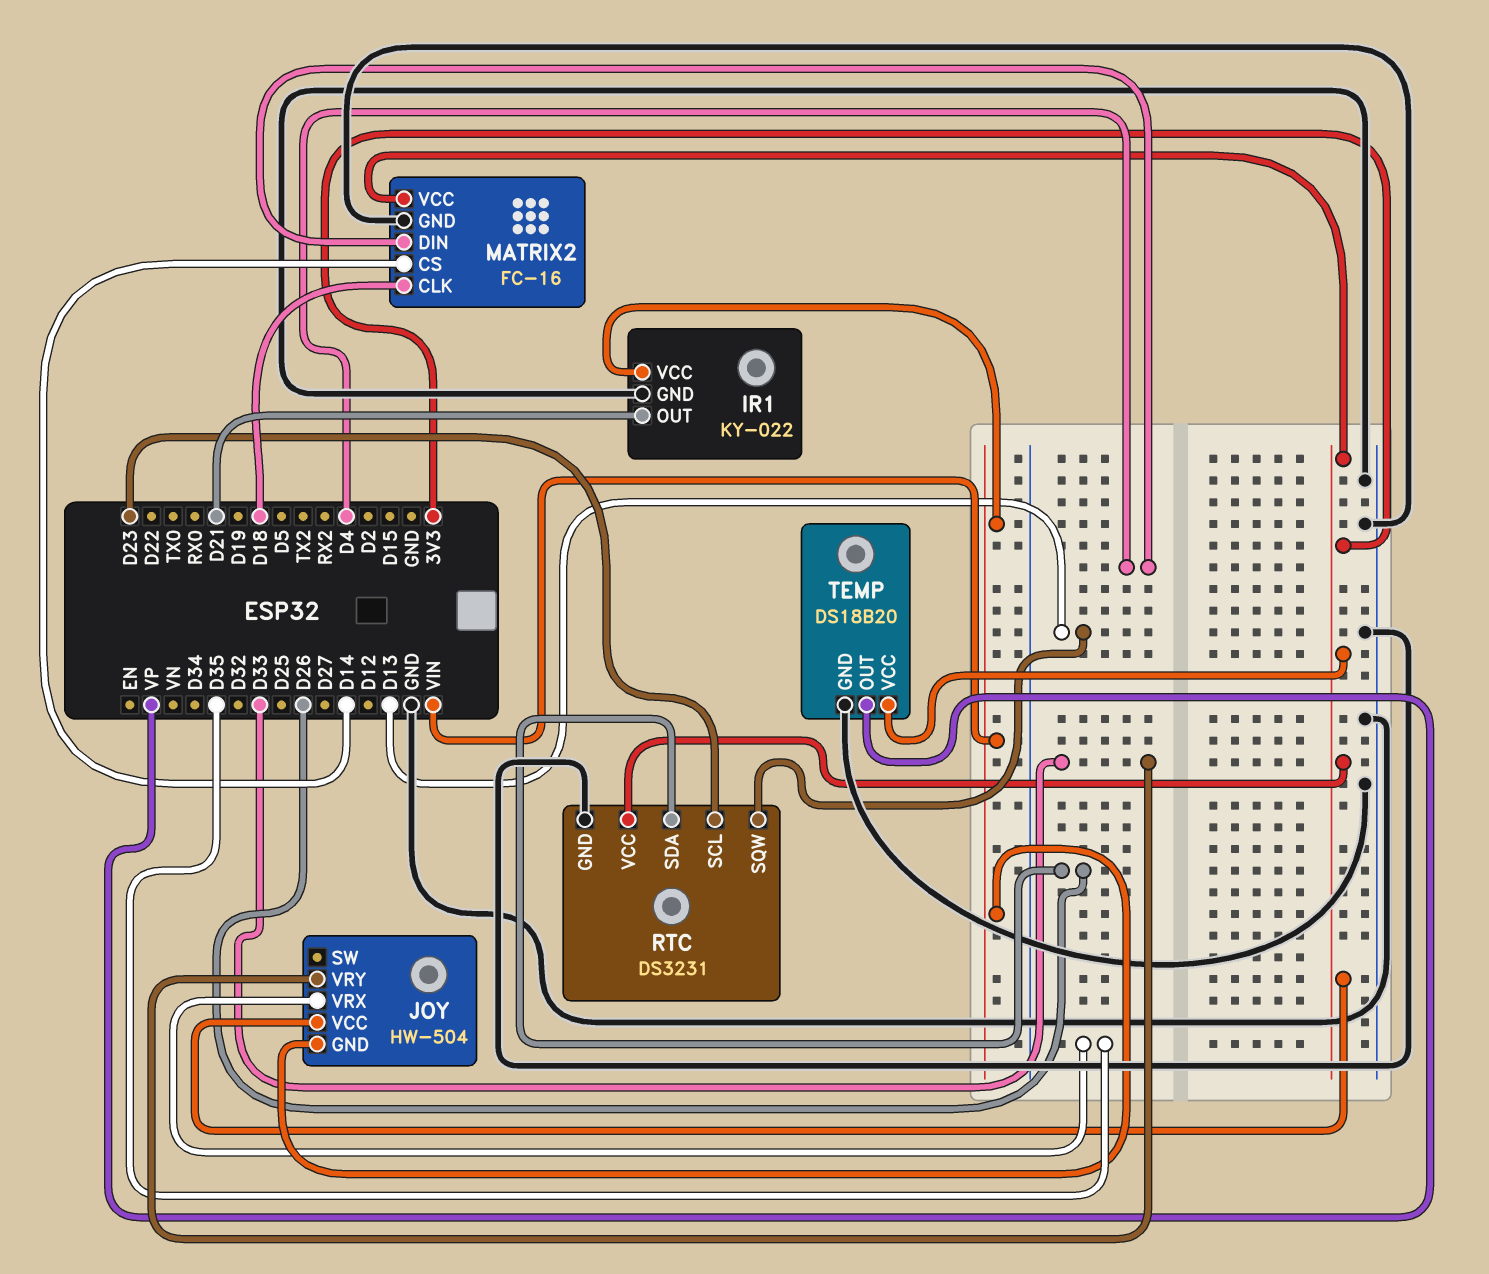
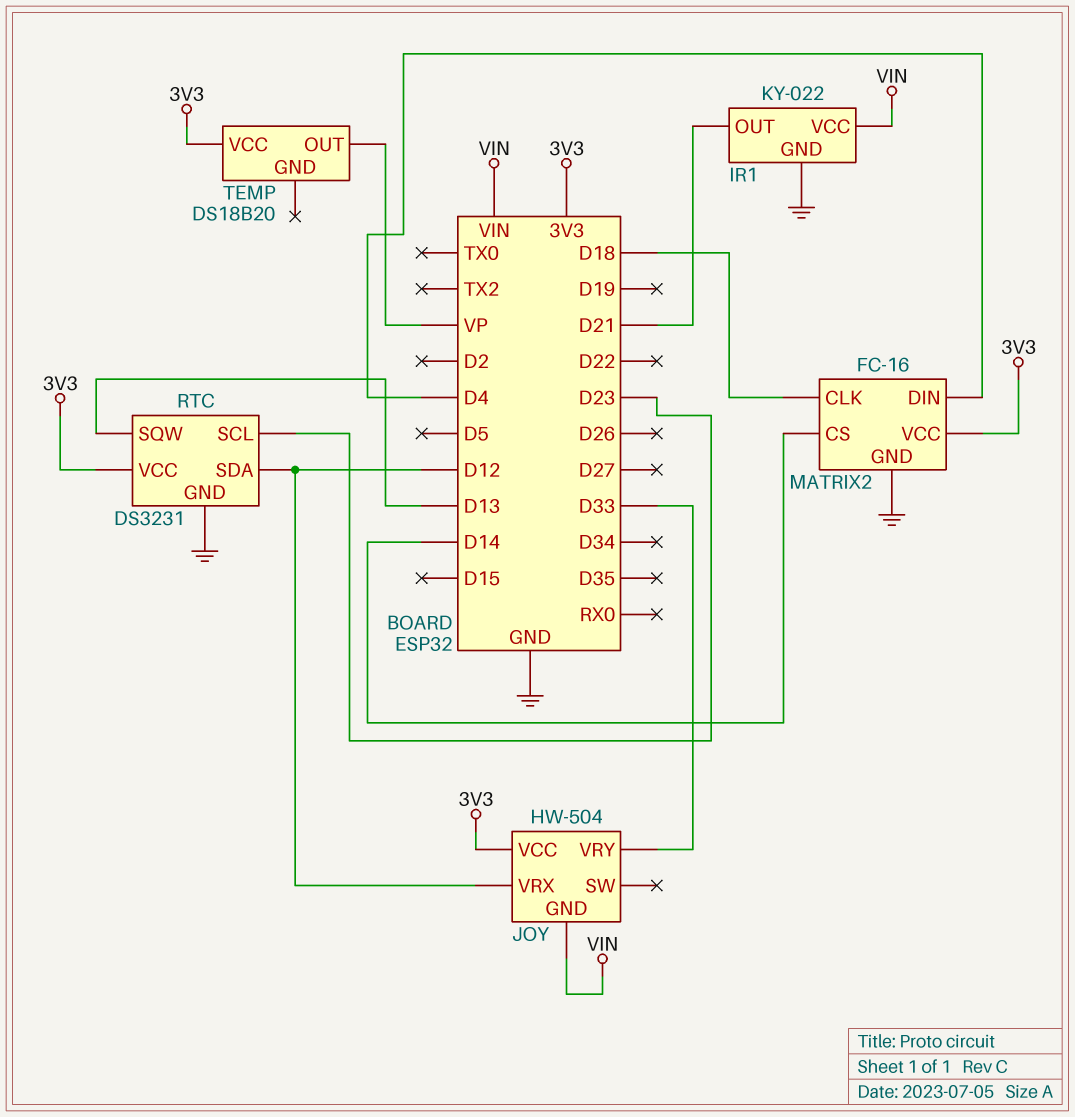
JOY pin VRX: D35 -> D12
RTC pin SDA: D26 -> D12
TEMP pin GND: GND -> none

